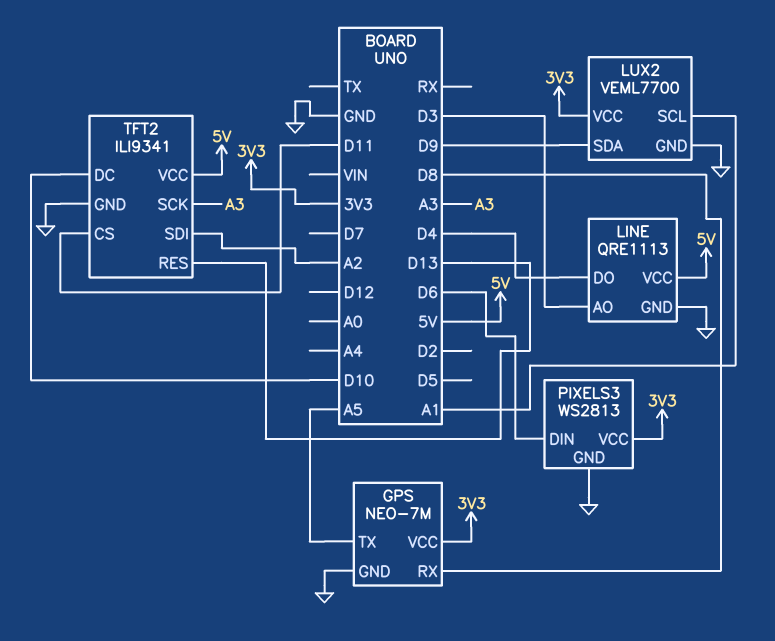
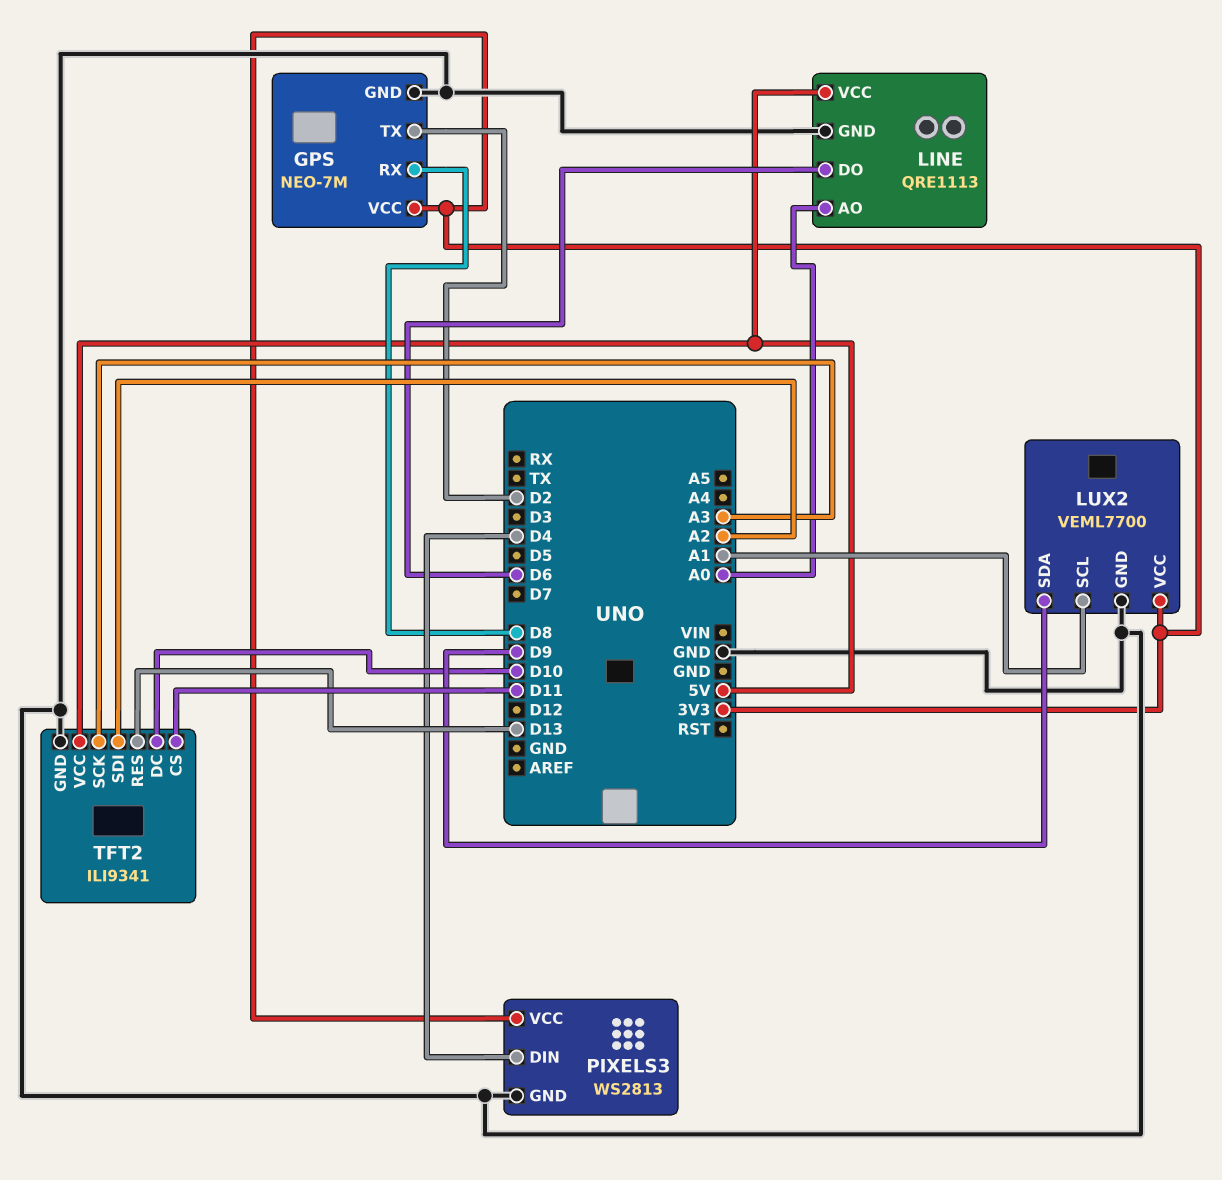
GPS pin TX: A5 -> D2
LINE pin AO: D3 -> A0
LINE pin DO: D4 -> D6
PIXELS3 pin DIN: D6 -> D4

